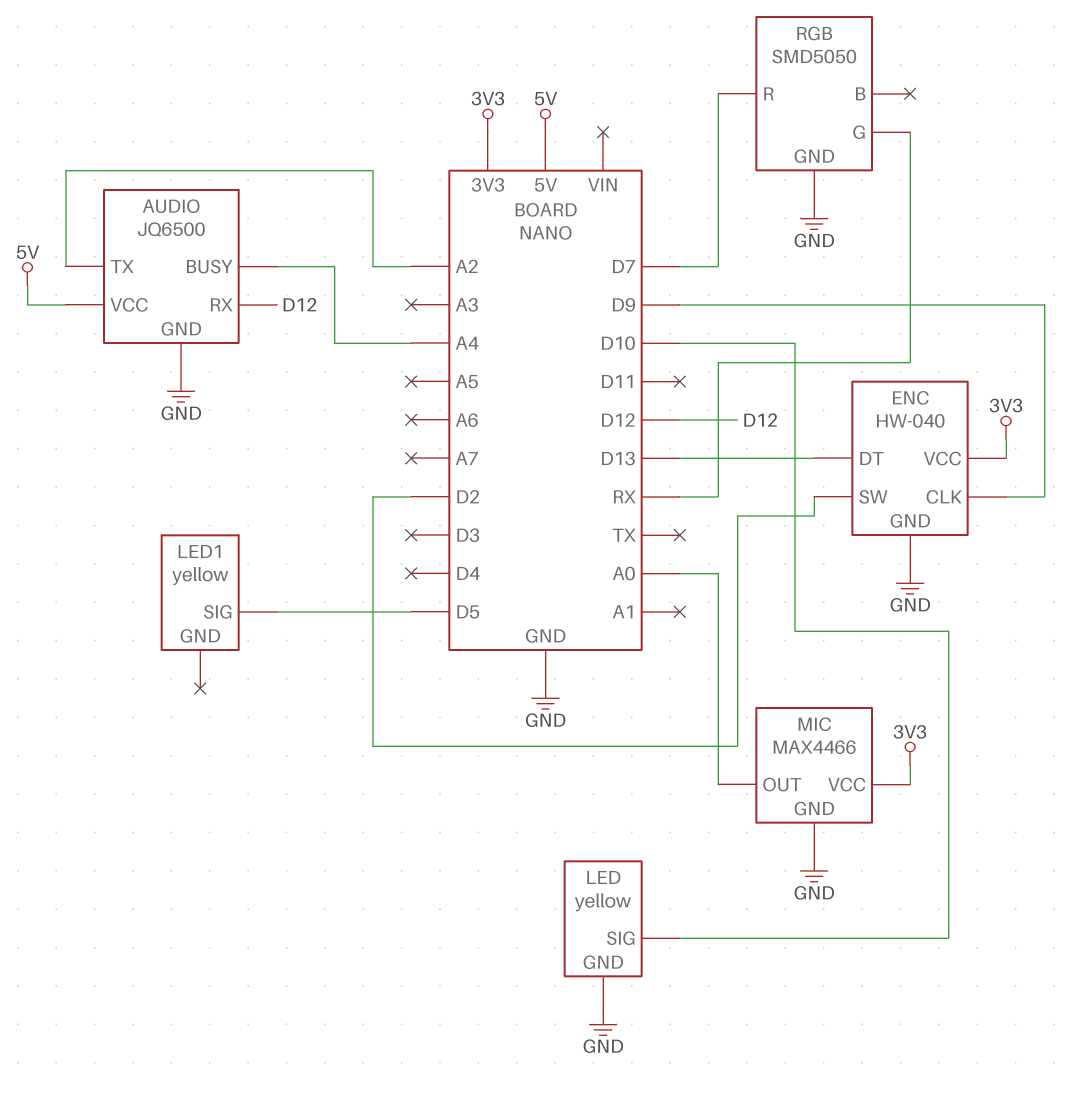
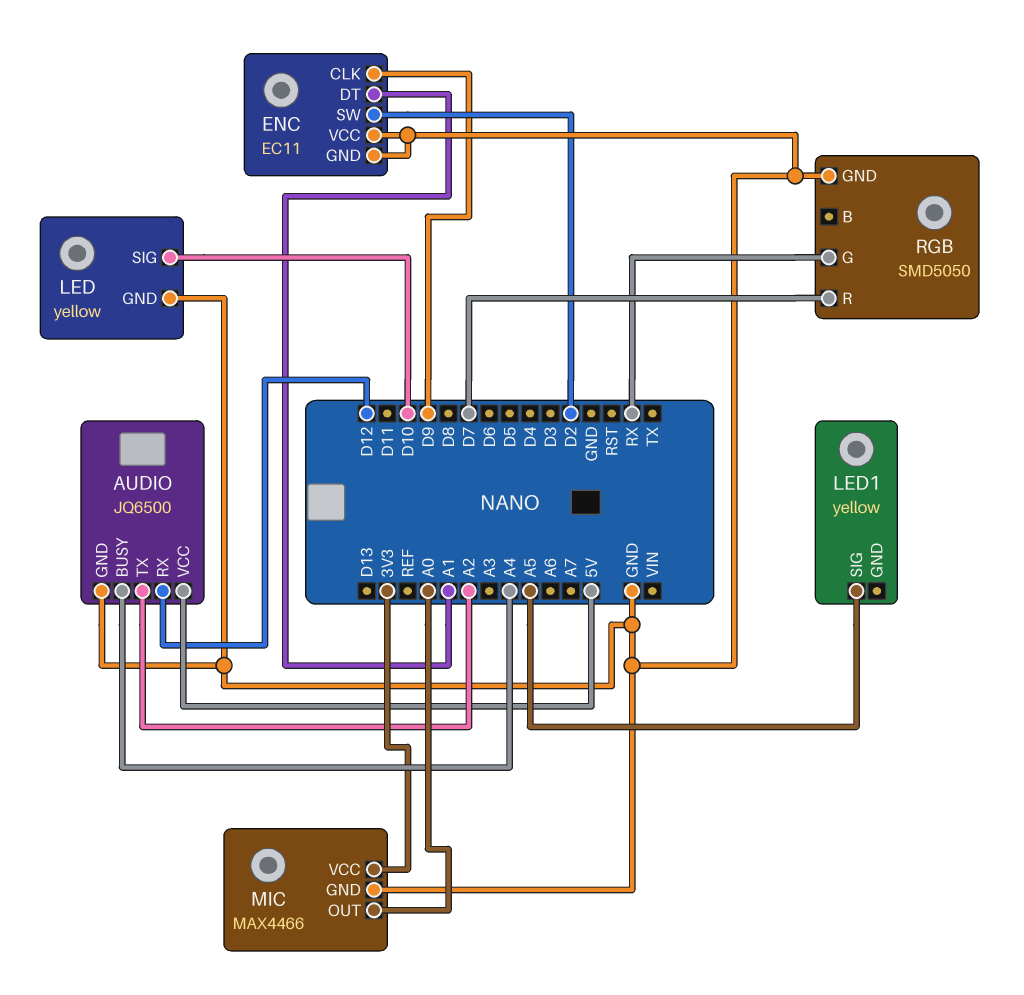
ENC: HW-040 -> EC11
ENC pin DT: D13 -> A1
ENC pin VCC: 3V3 -> GND
LED1 pin SIG: D5 -> A5

